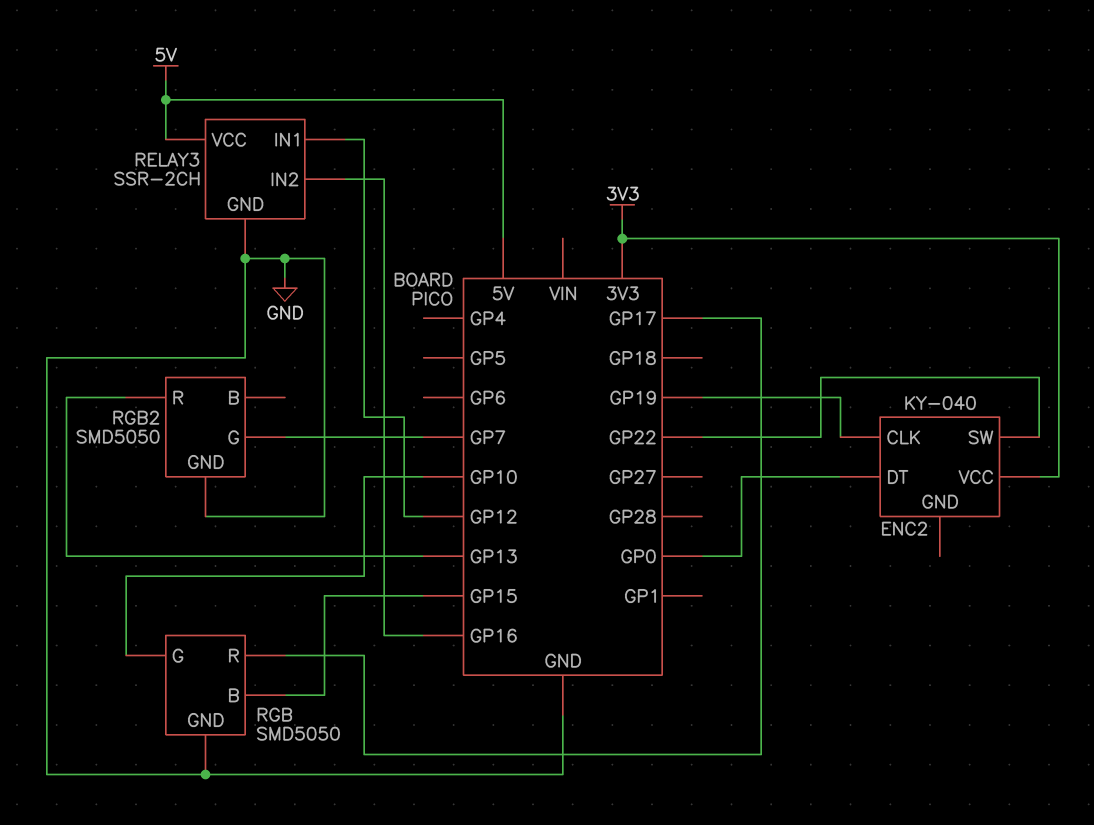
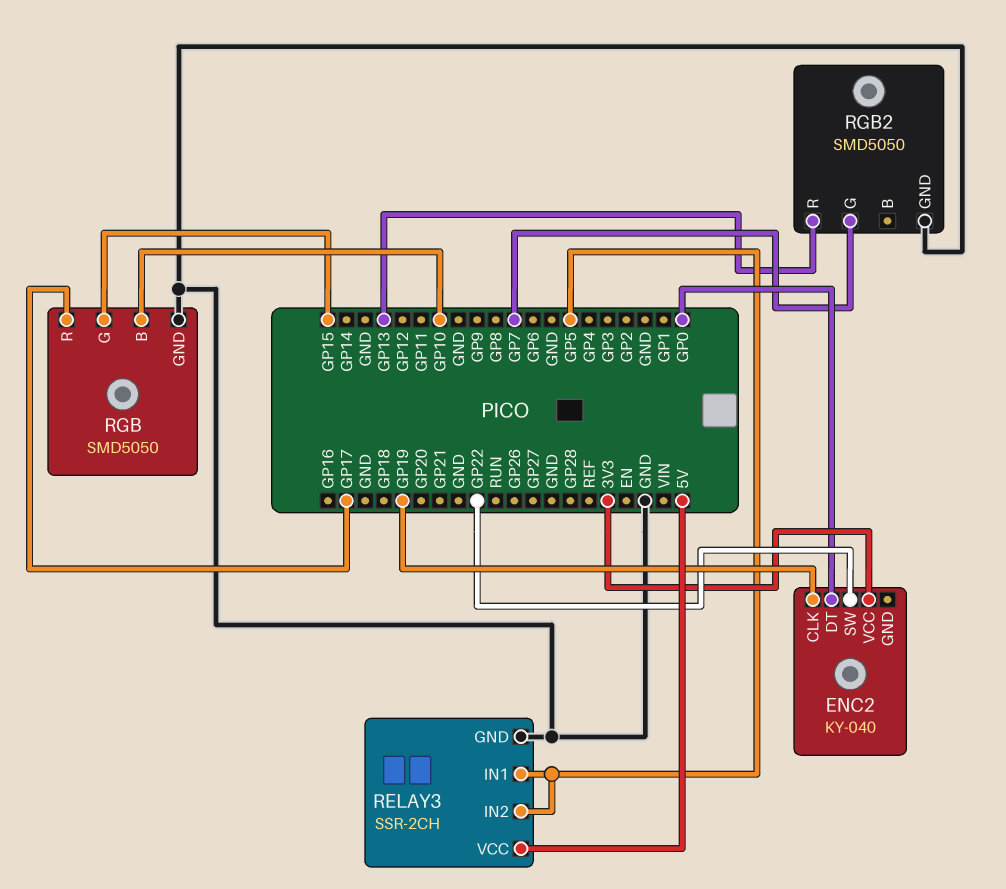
RELAY3 pin IN1: GP12 -> GP5
RELAY3 pin IN2: GP16 -> GP5
RGB pin B: GP15 -> GP10
RGB pin G: GP10 -> GP15

